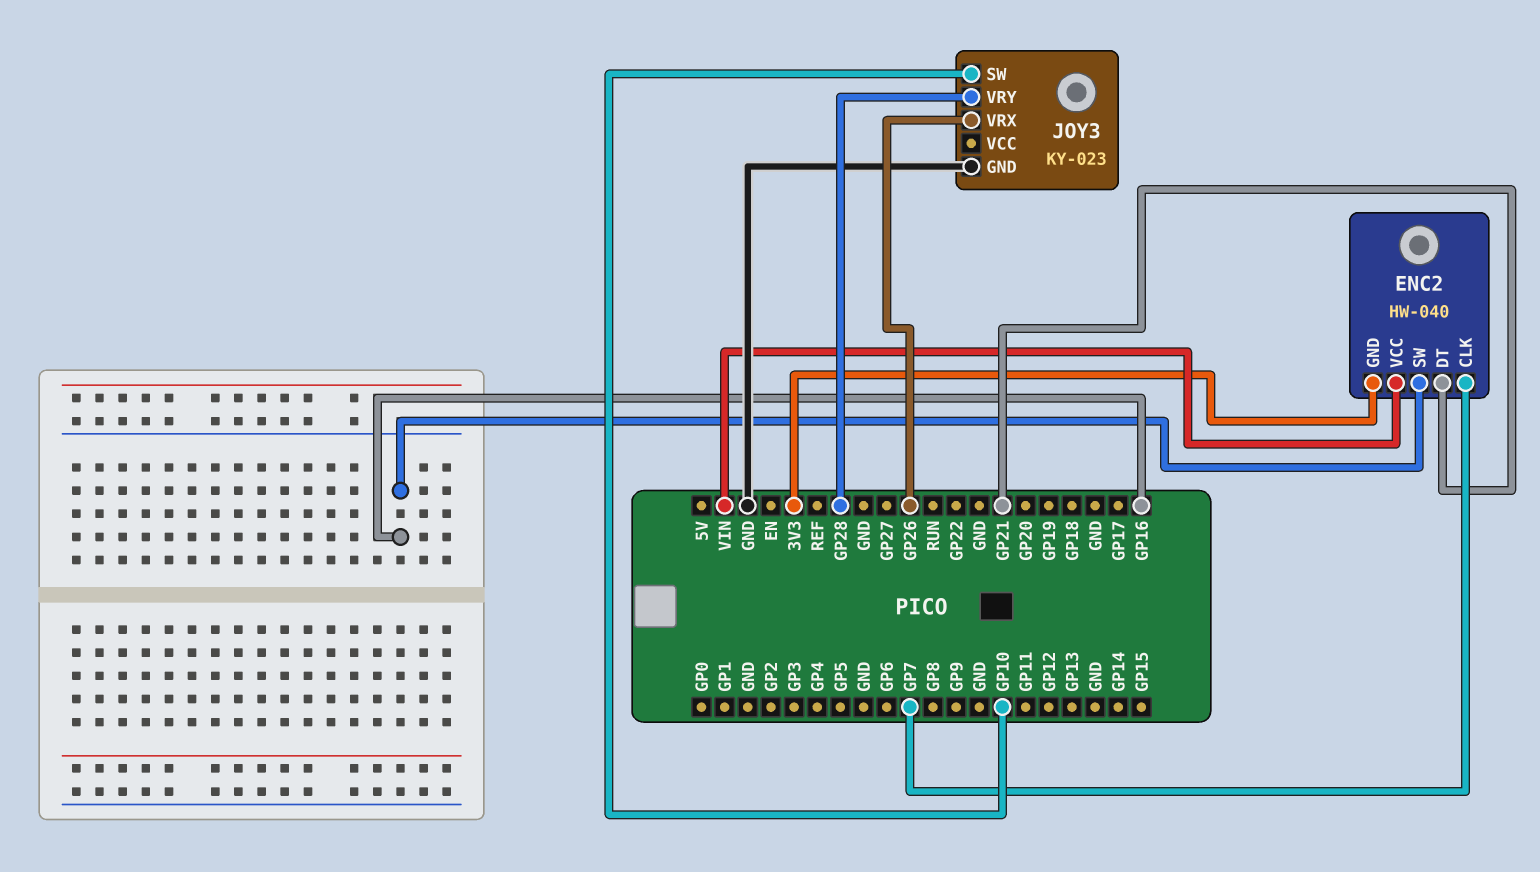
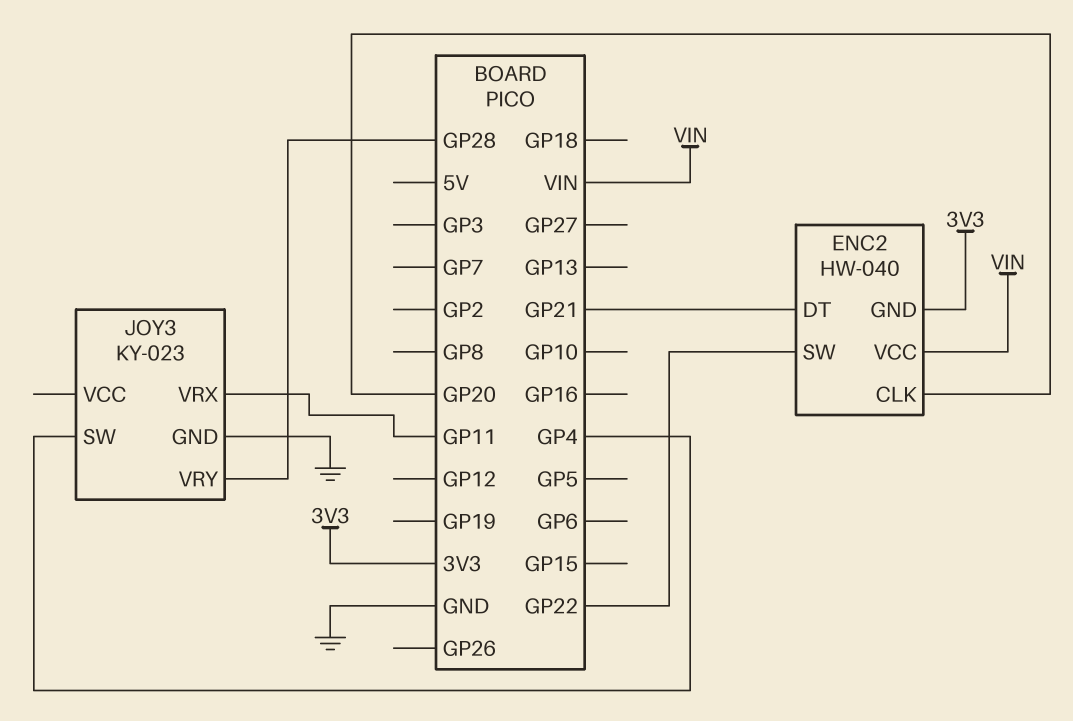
ENC2 pin CLK: GP7 -> GP20
ENC2 pin SW: GP16 -> GP22
JOY3 pin SW: GP10 -> GP4
JOY3 pin VRX: GP26 -> GP11

